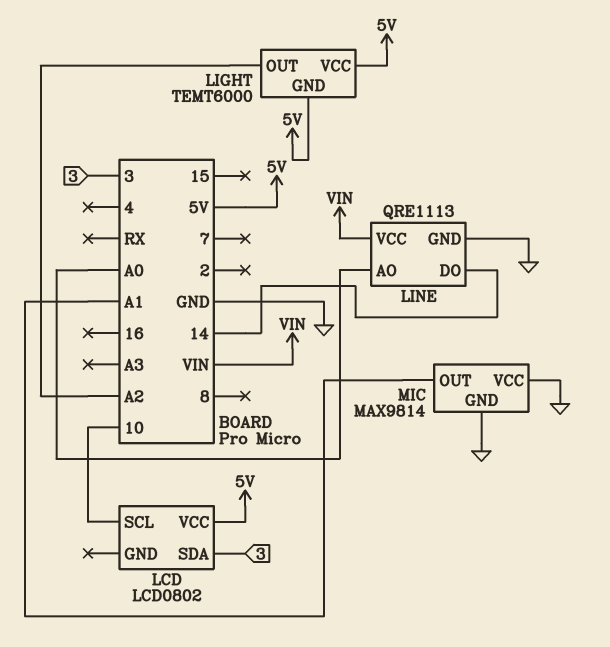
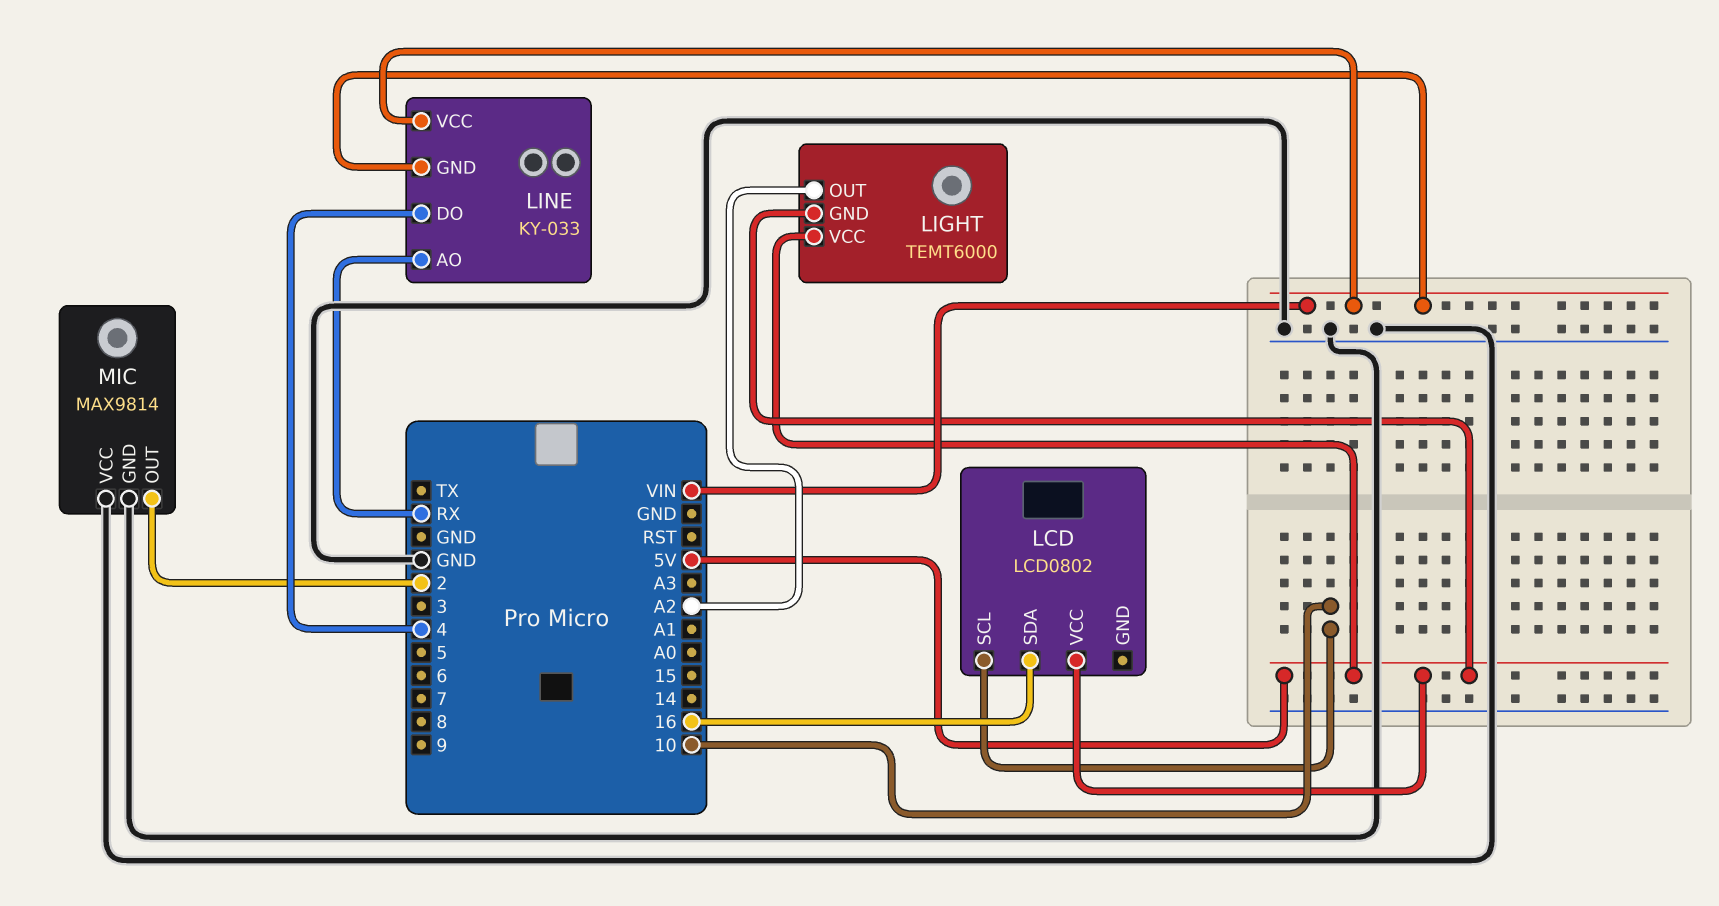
LCD pin SDA: 3 -> 16
LINE: QRE1113 -> KY-033
LINE pin AO: A0 -> RX
LINE pin DO: 14 -> 4
LINE pin GND: GND -> VIN
MIC pin OUT: A1 -> 2

